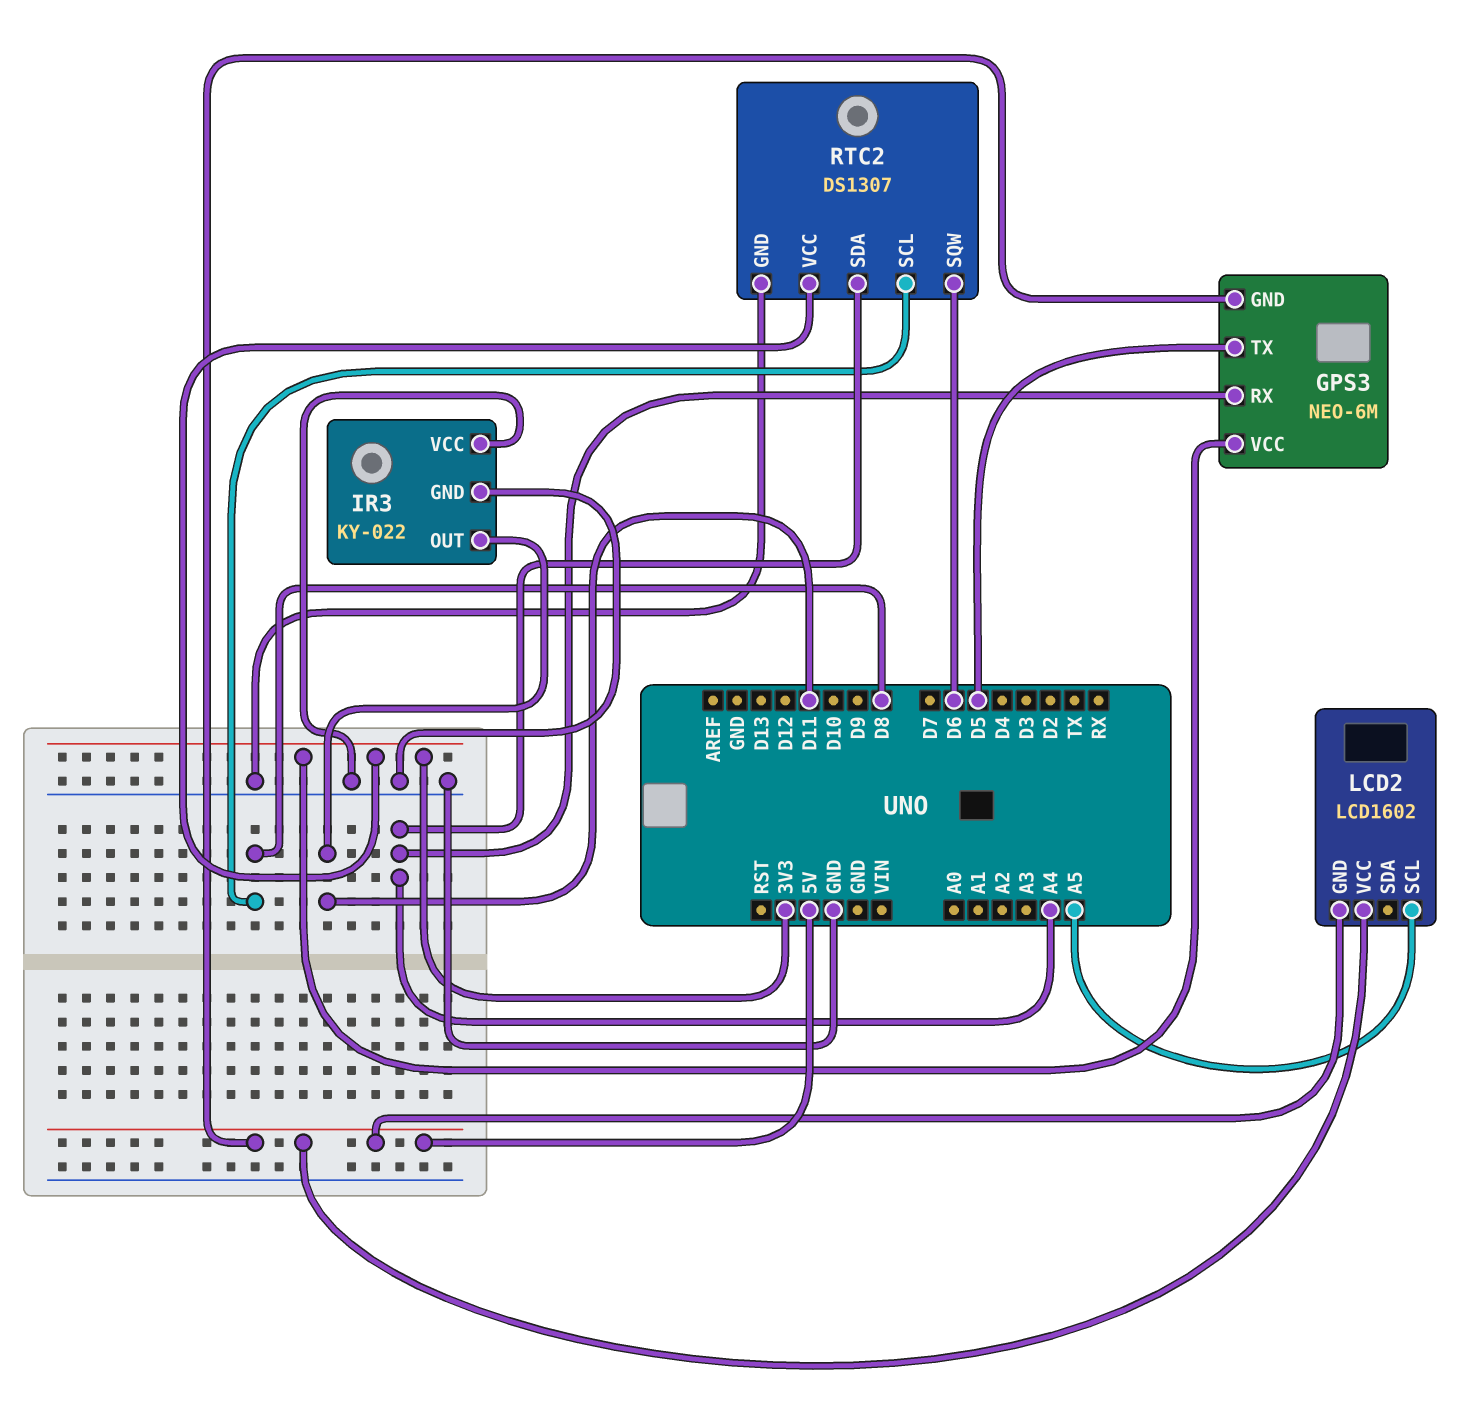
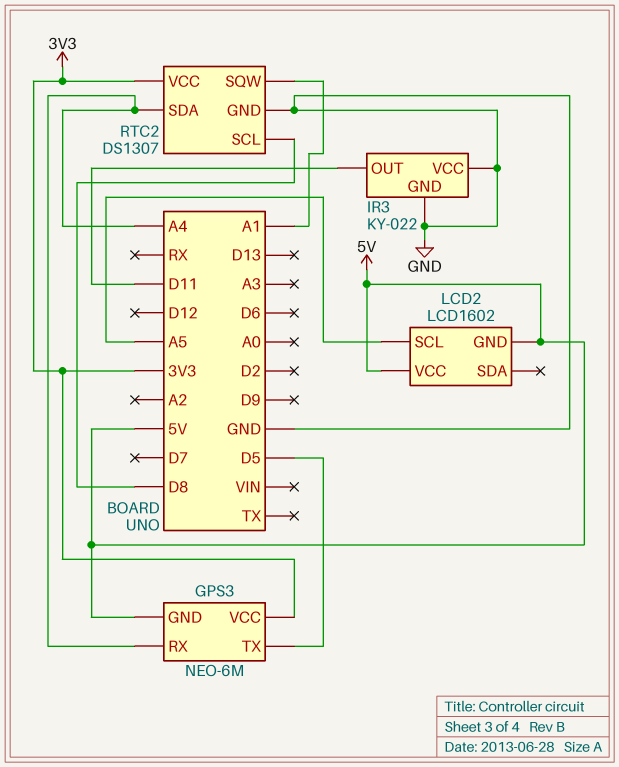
RTC2 pin SQW: D6 -> A1

